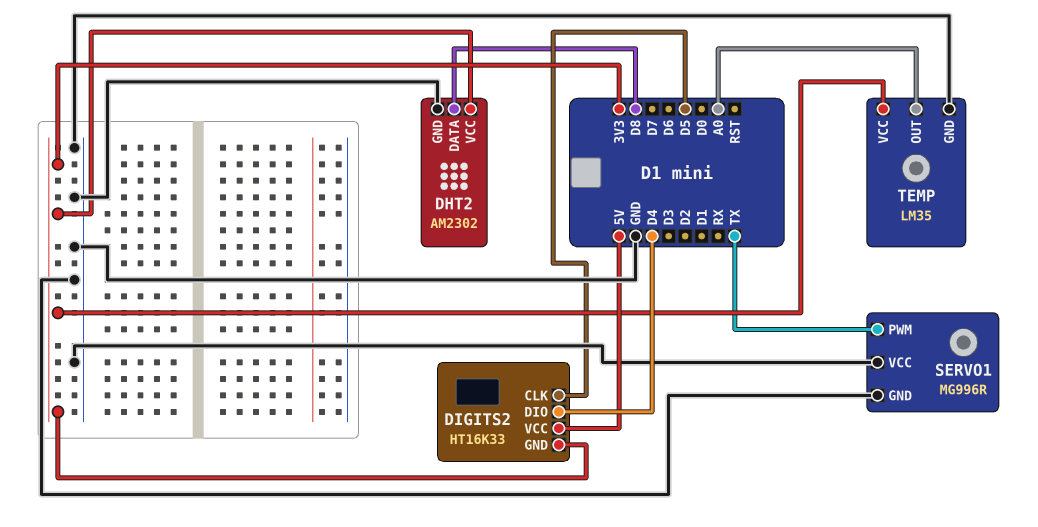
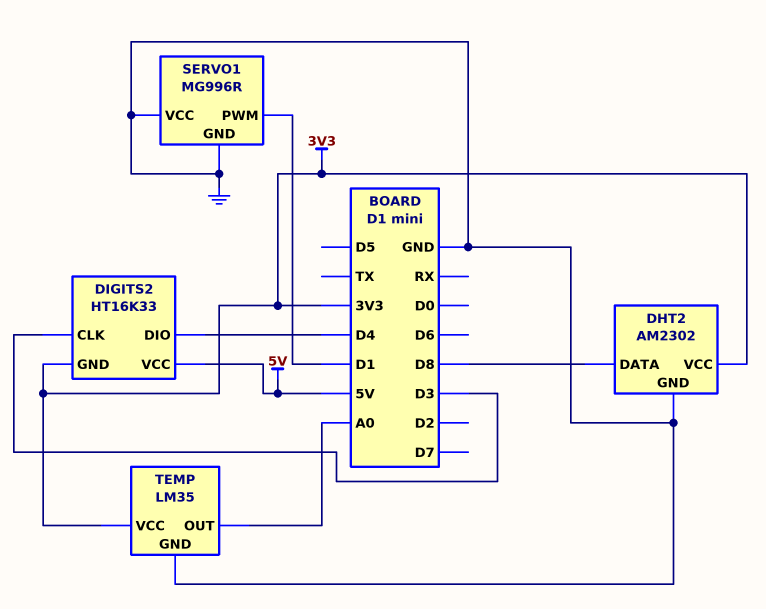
DIGITS2 pin CLK: D5 -> D3
SERVO1 pin PWM: TX -> D1

